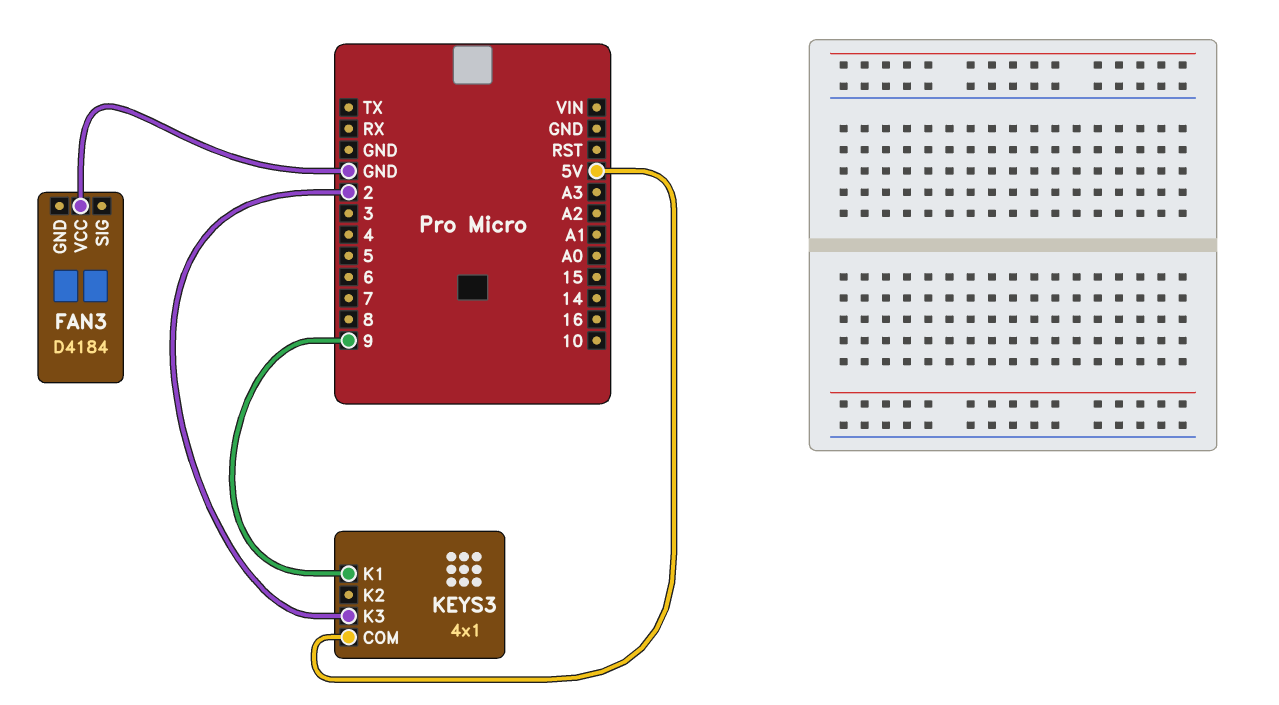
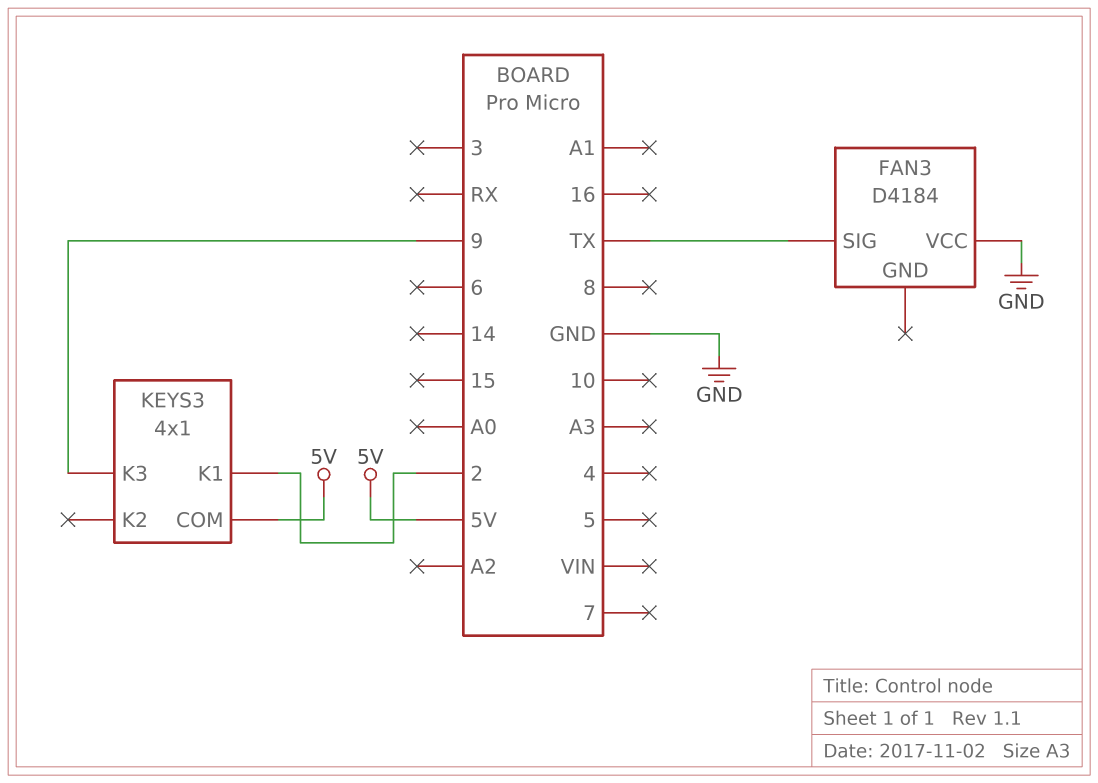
FAN3 pin SIG: none -> TX
KEYS3 pin K1: 9 -> 2
KEYS3 pin K3: 2 -> 9

